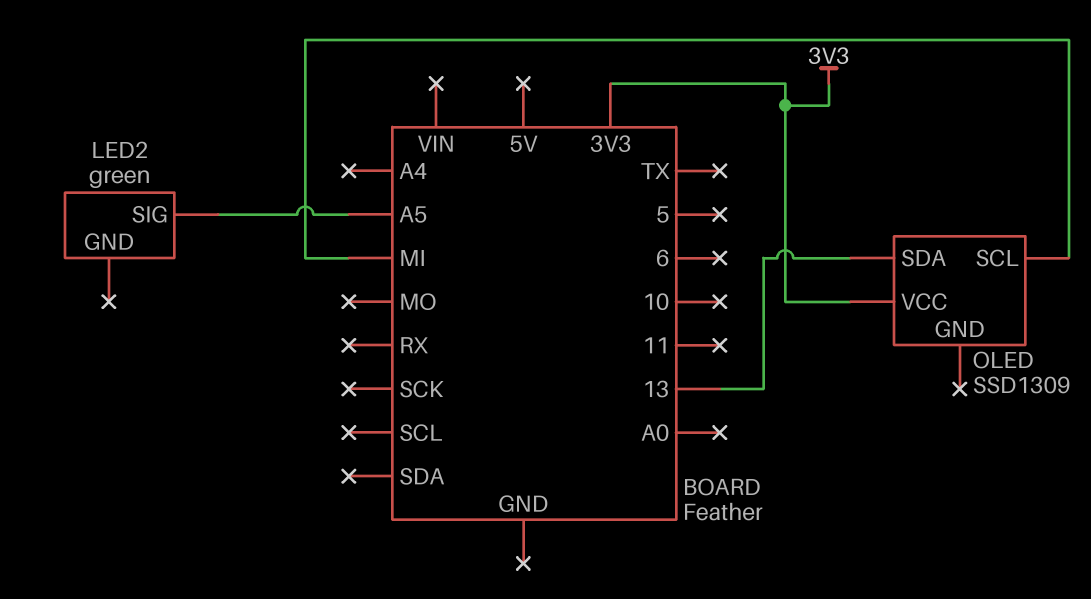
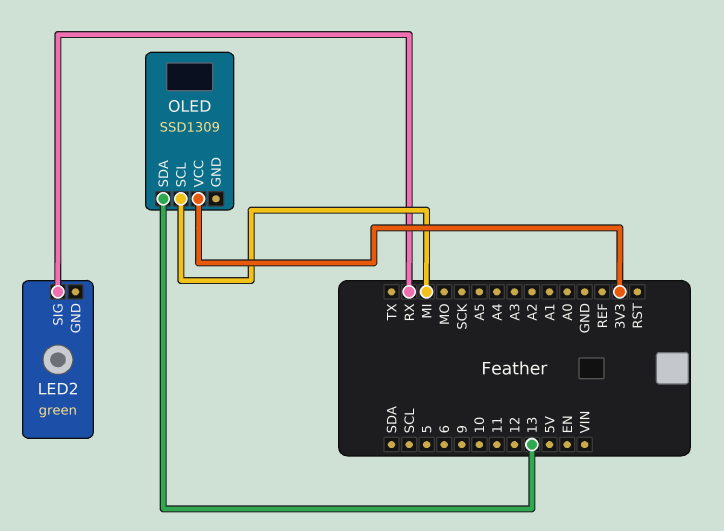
LED2 pin SIG: A5 -> RX

